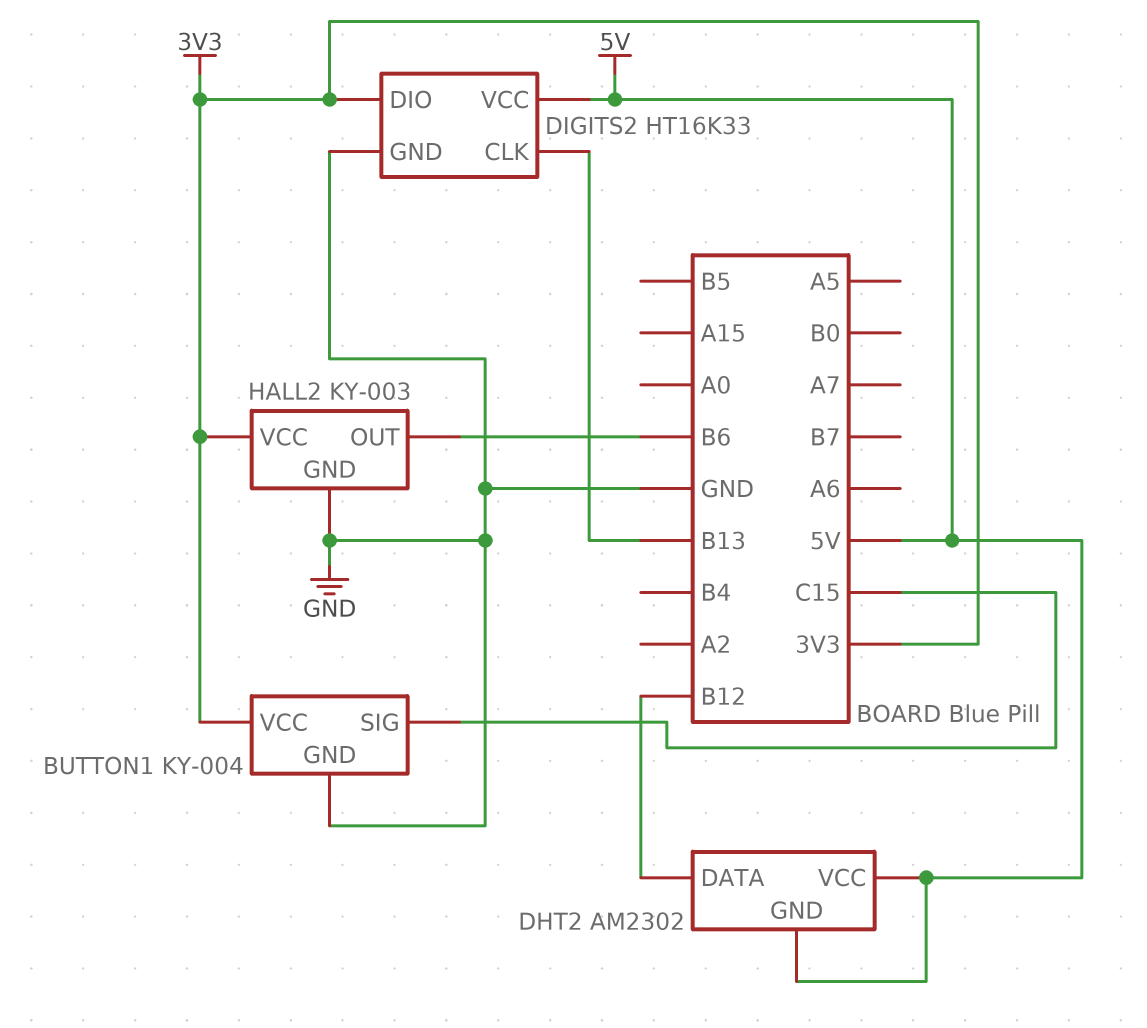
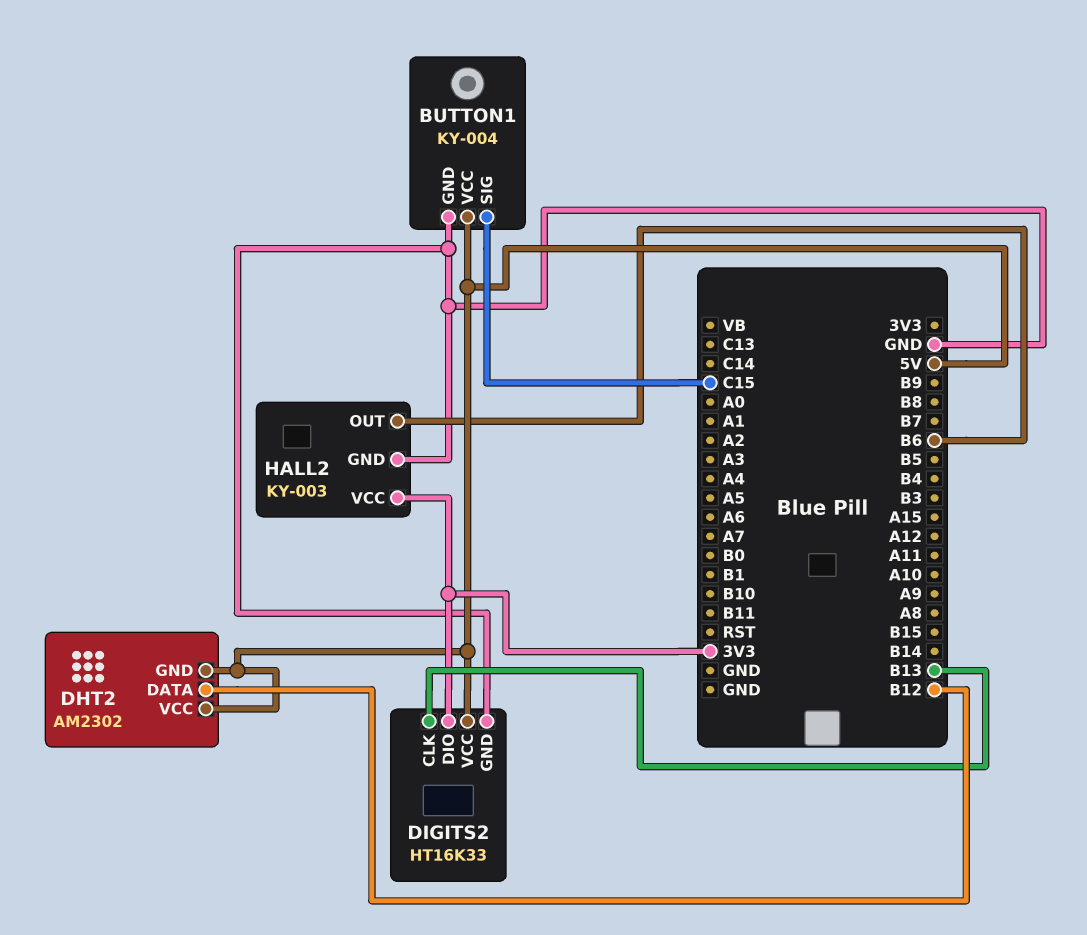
BUTTON1 pin VCC: 3V3 -> 5V

